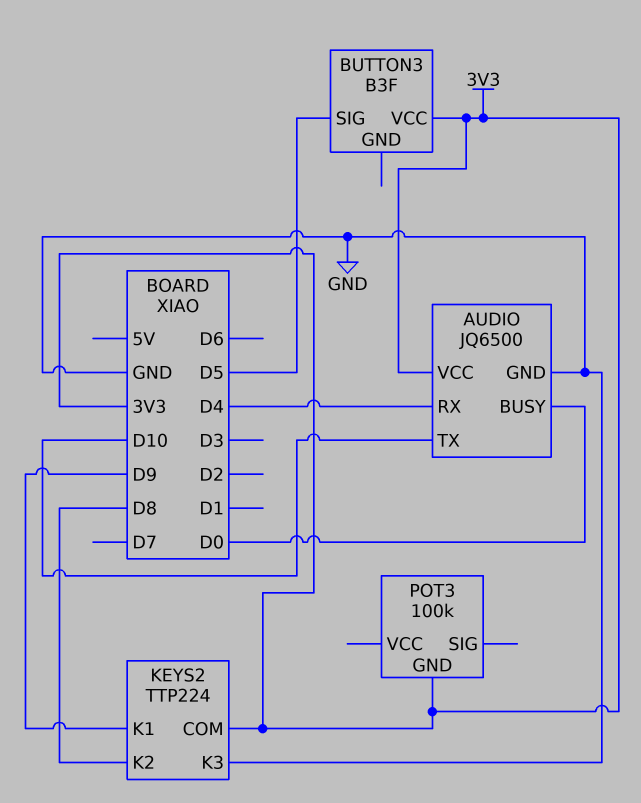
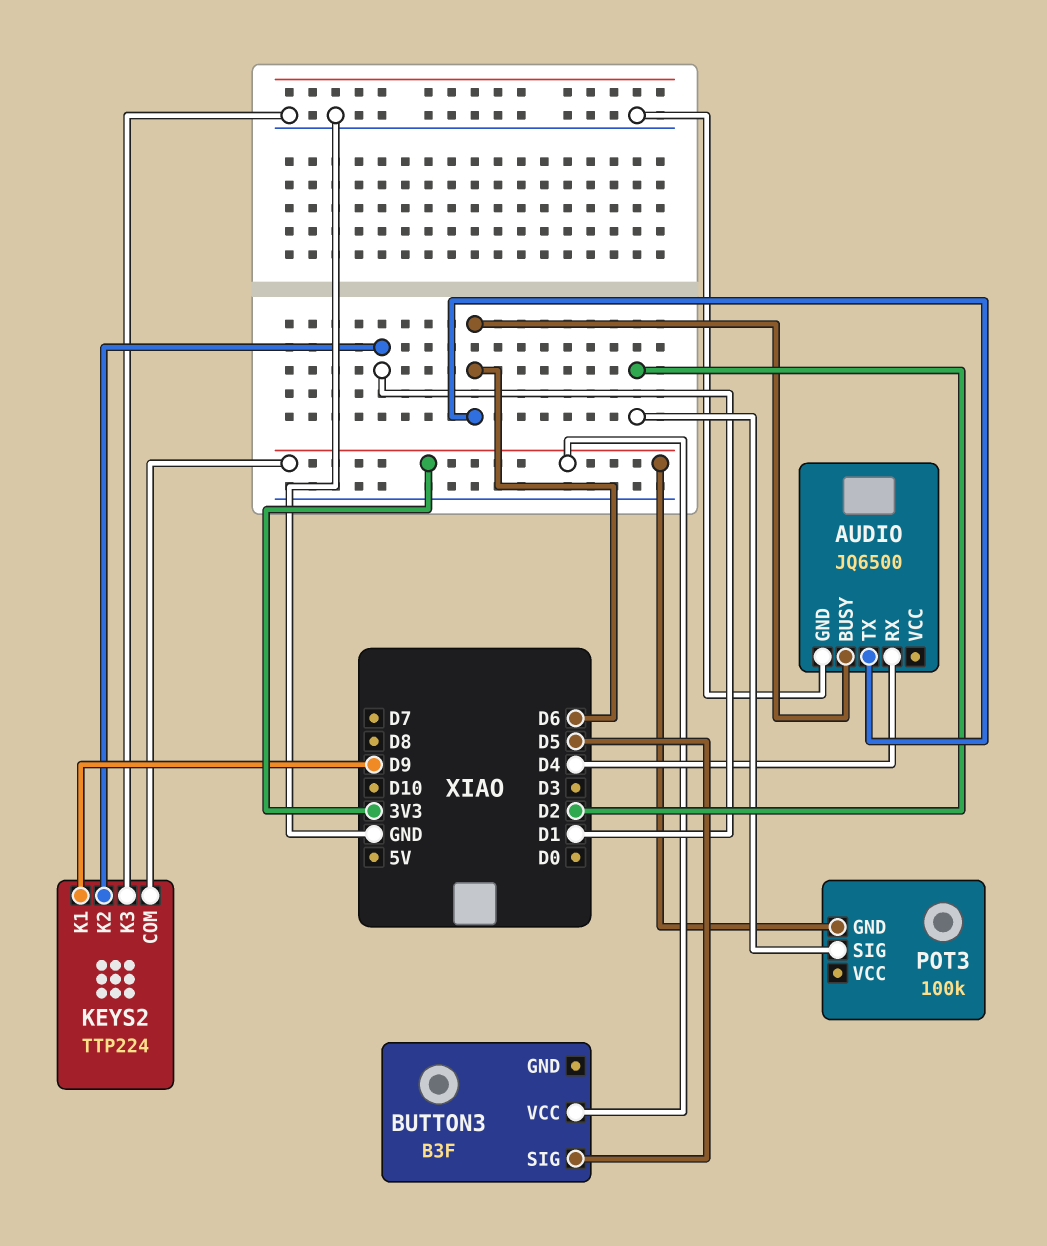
AUDIO pin BUSY: D0 -> D6
AUDIO pin TX: D10 -> D6
AUDIO pin VCC: 3V3 -> none
KEYS2 pin K2: D8 -> D1
POT3 pin SIG: none -> D2

